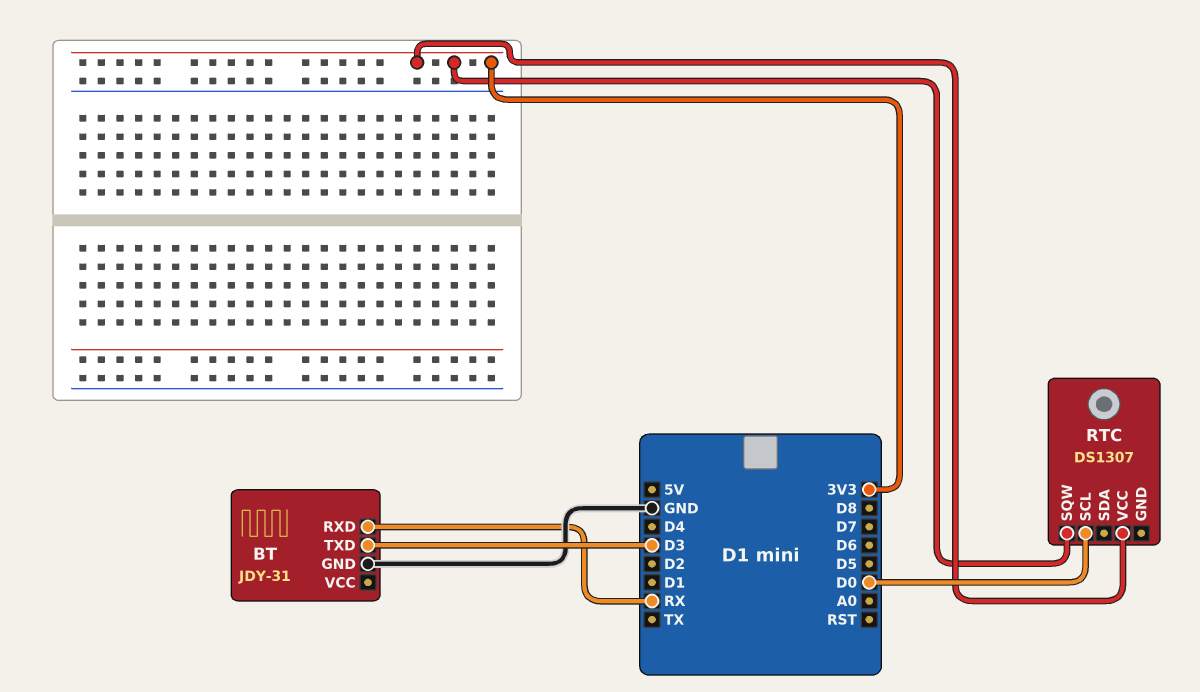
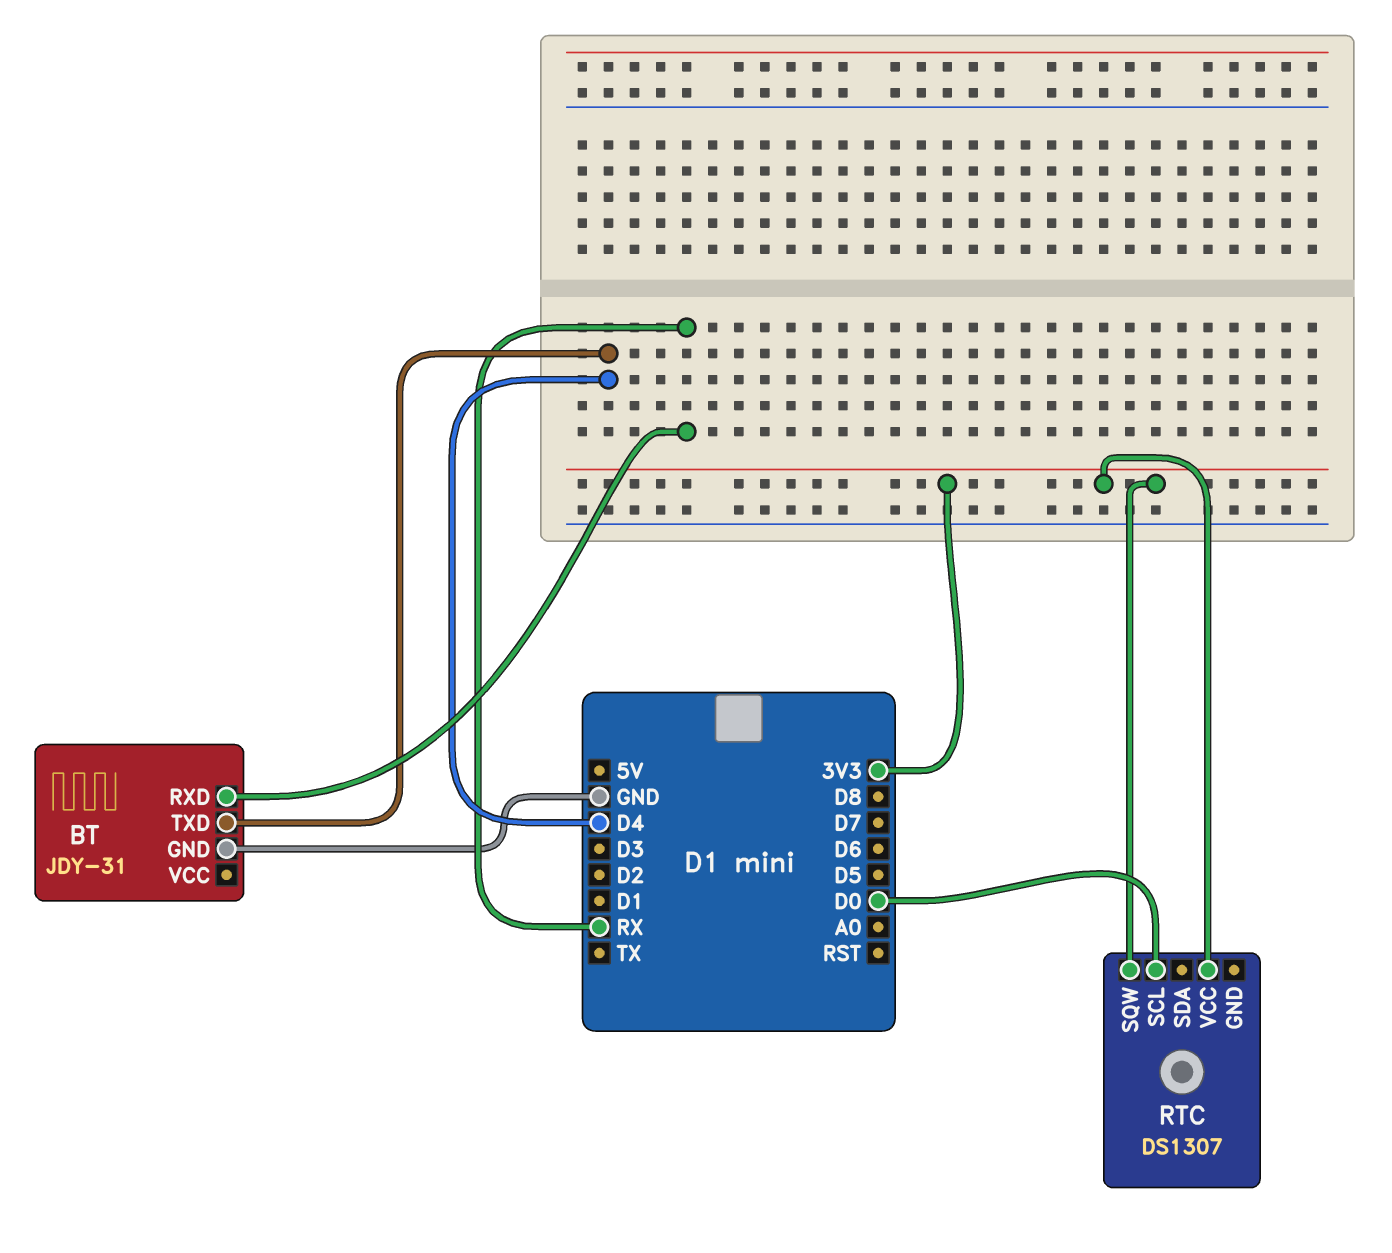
BT pin TXD: D3 -> D4

